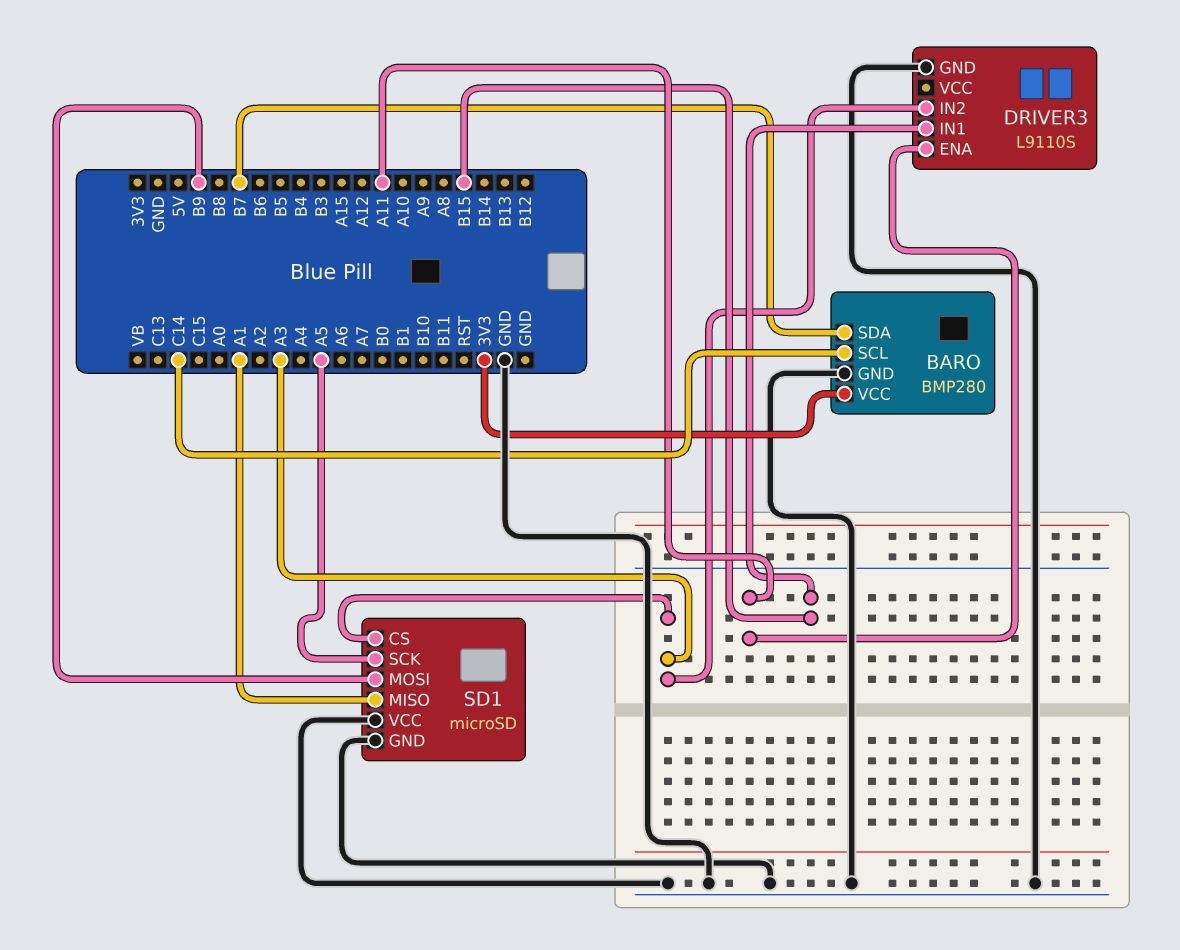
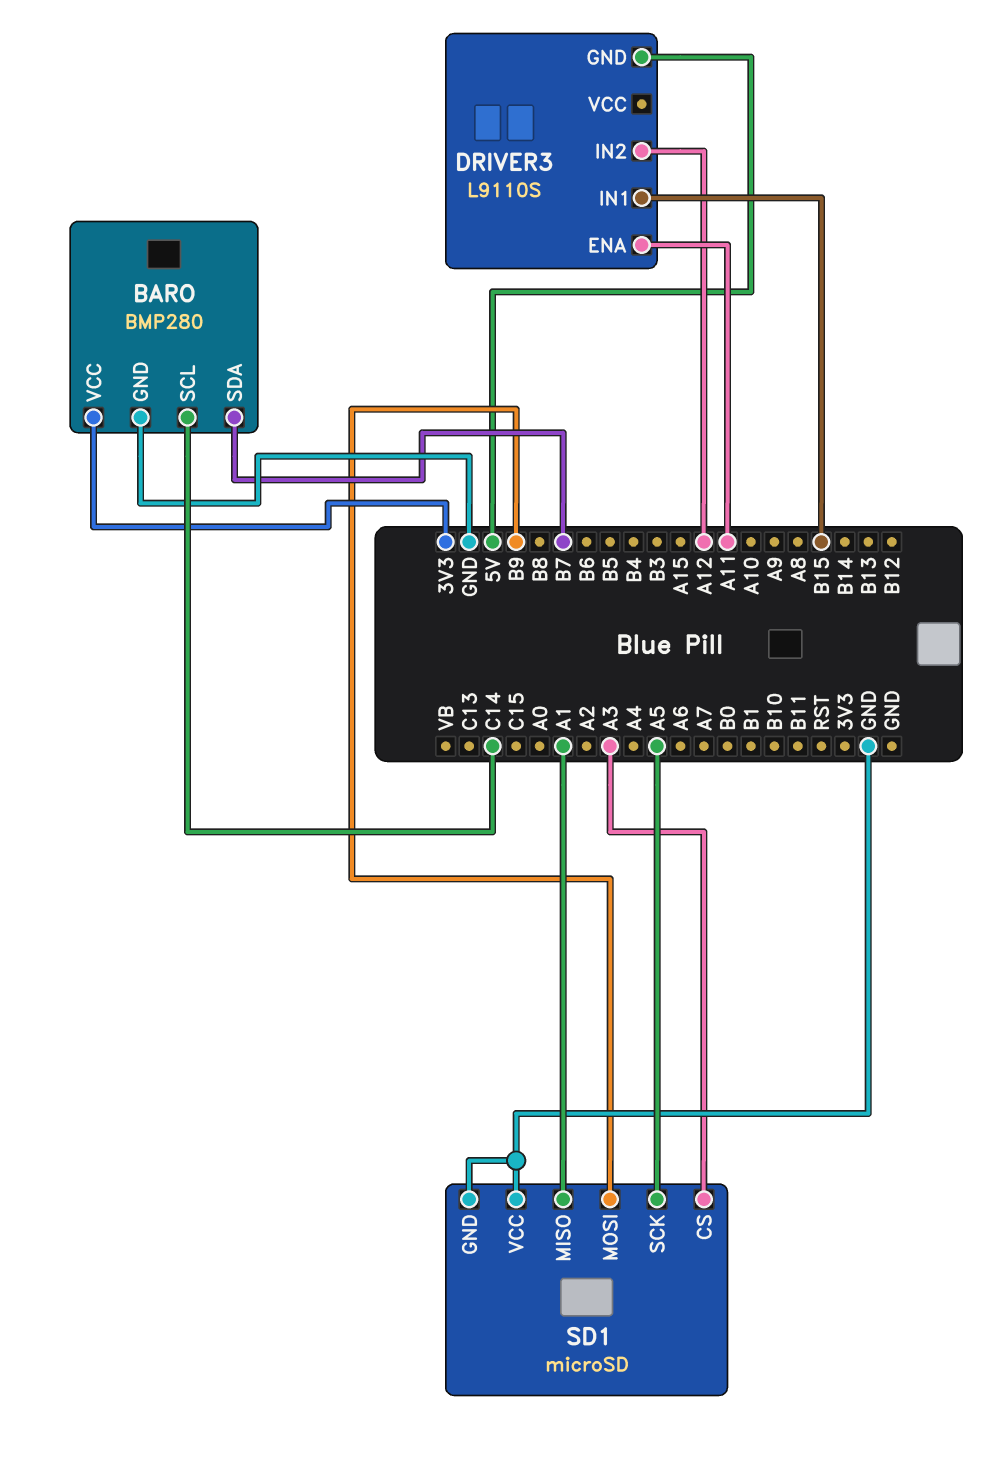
DRIVER3 pin GND: GND -> 5V
DRIVER3 pin IN2: A3 -> A12

